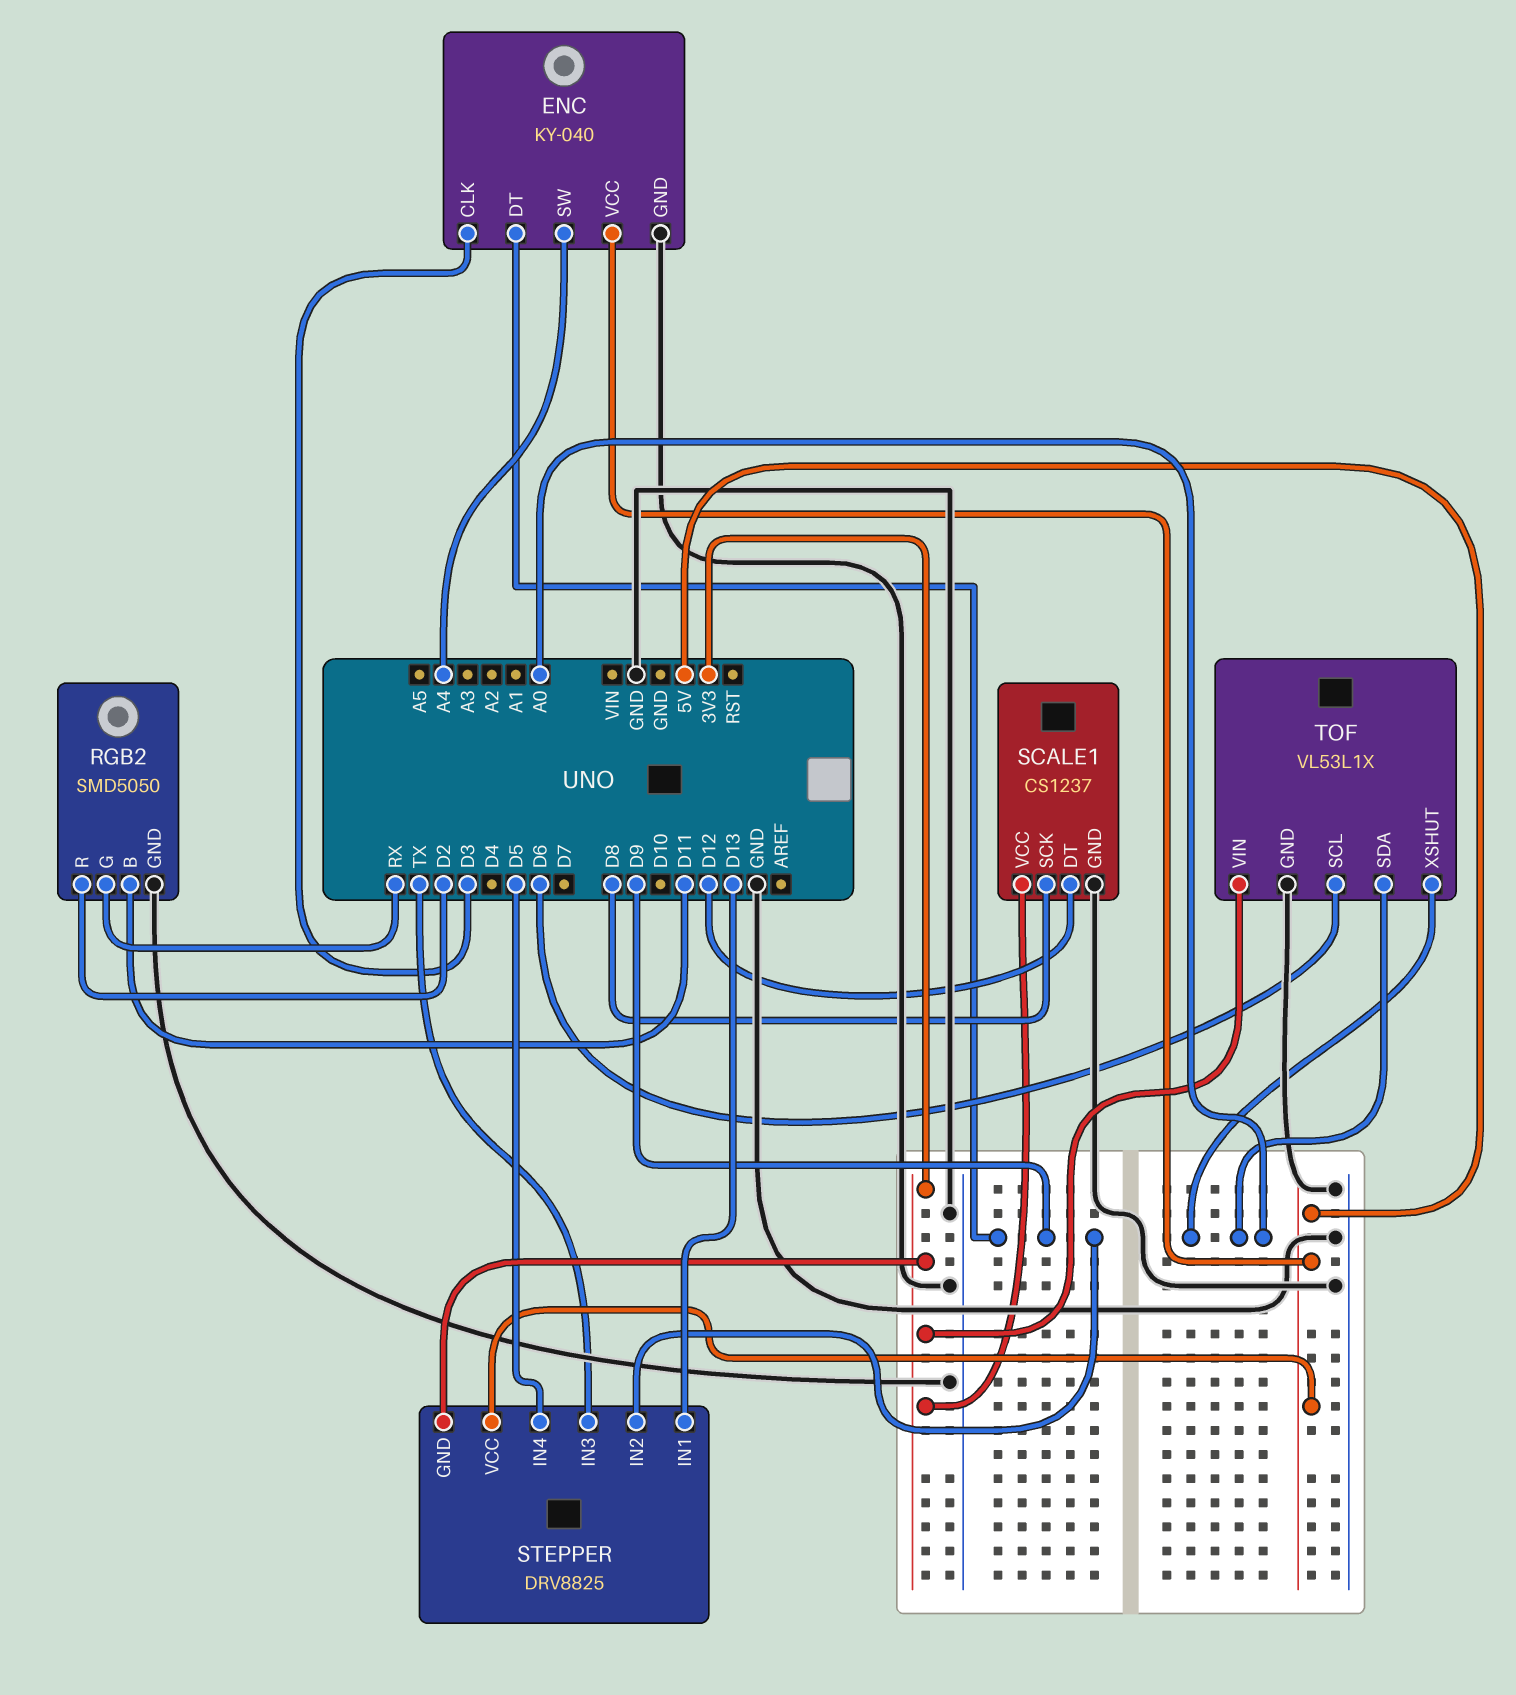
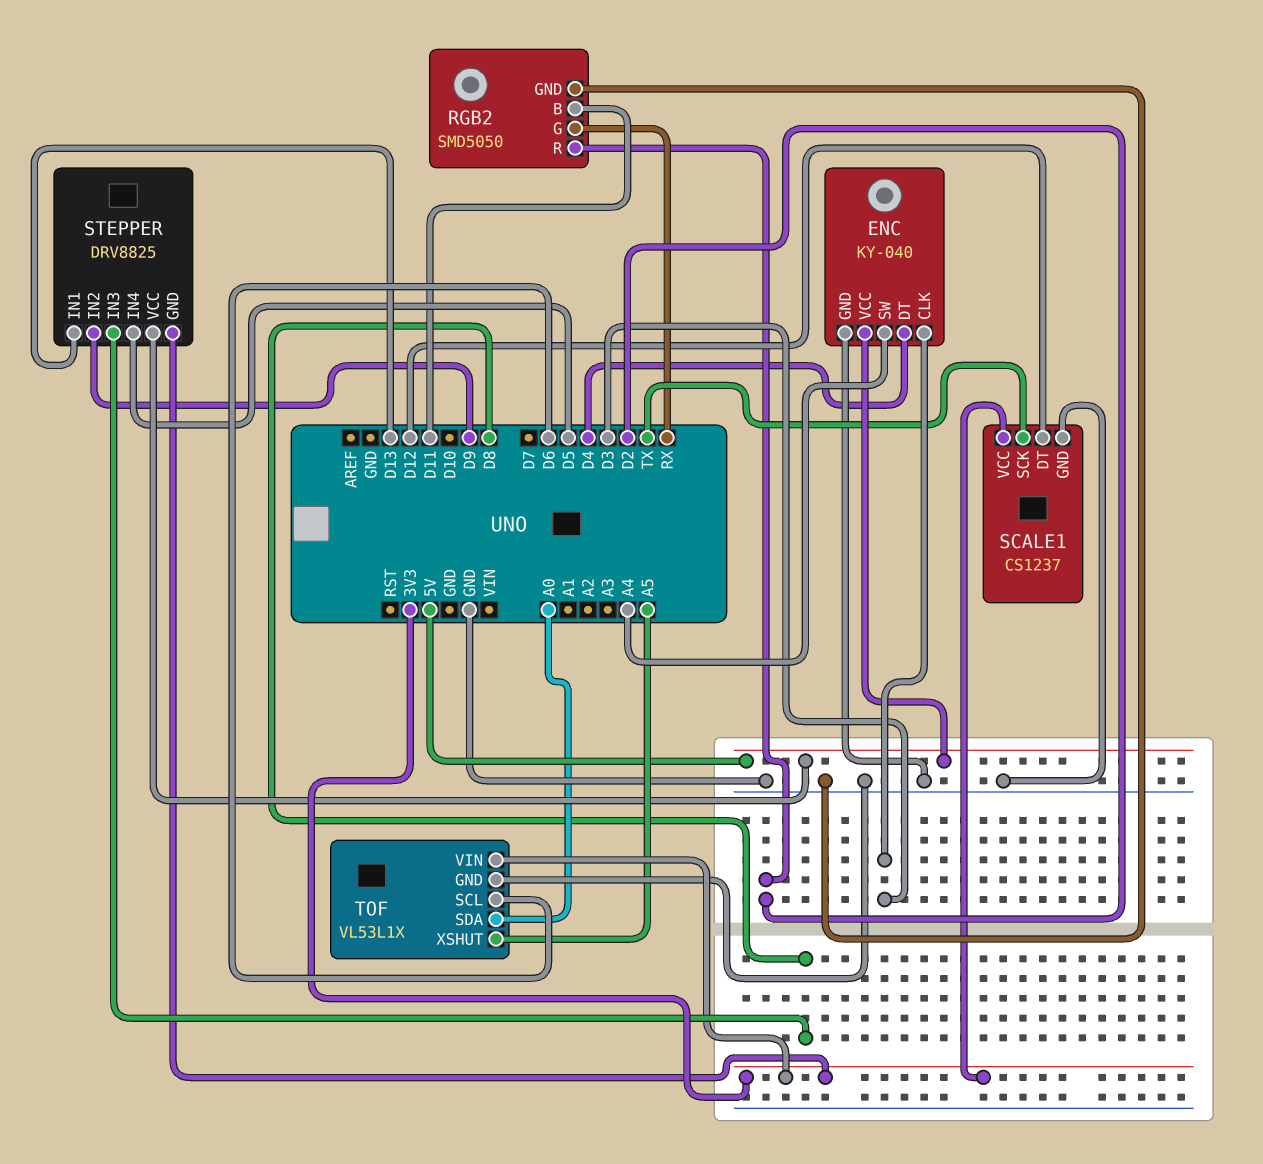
ENC pin DT: D9 -> D4
SCALE1 pin SCK: D8 -> TX
STEPPER pin IN3: TX -> D8
TOF pin XSHUT: A0 -> A5

